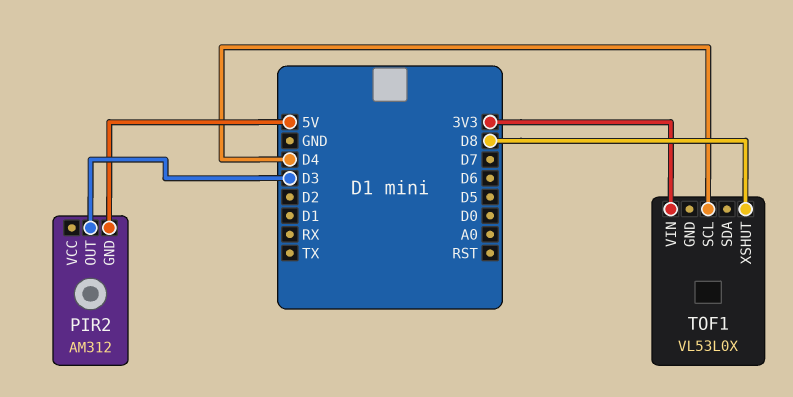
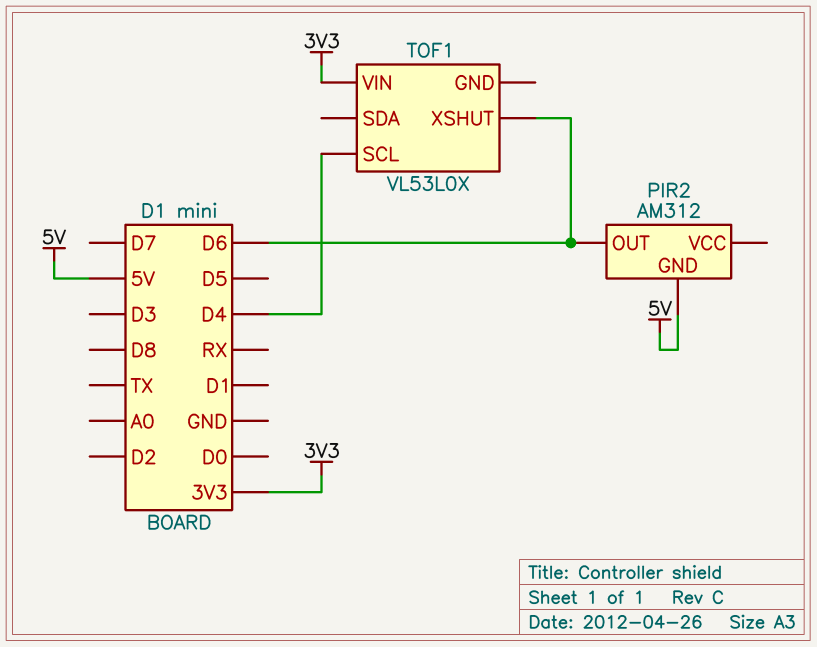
PIR2 pin OUT: D3 -> D6
TOF1 pin XSHUT: D8 -> D6

